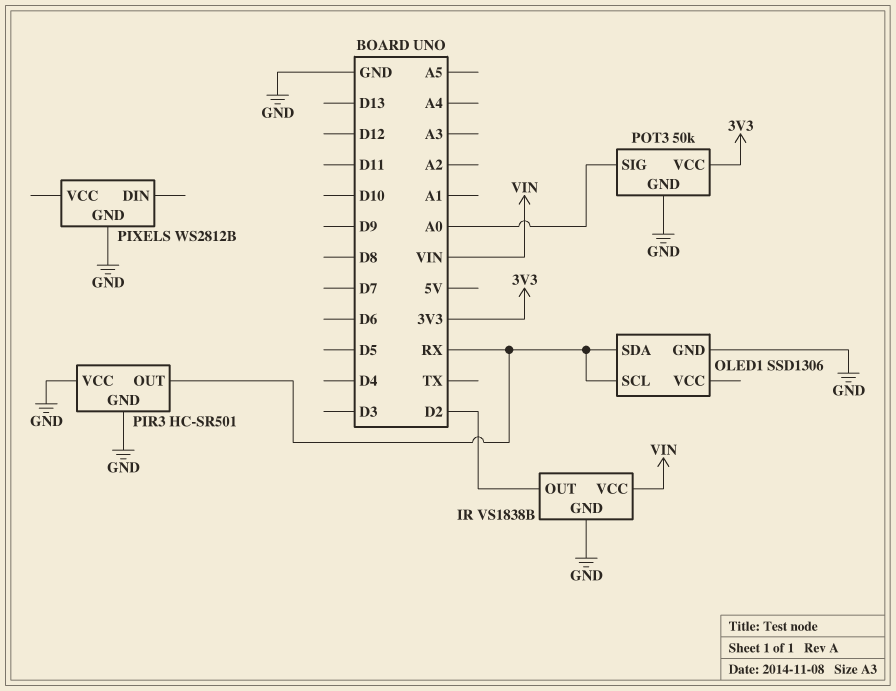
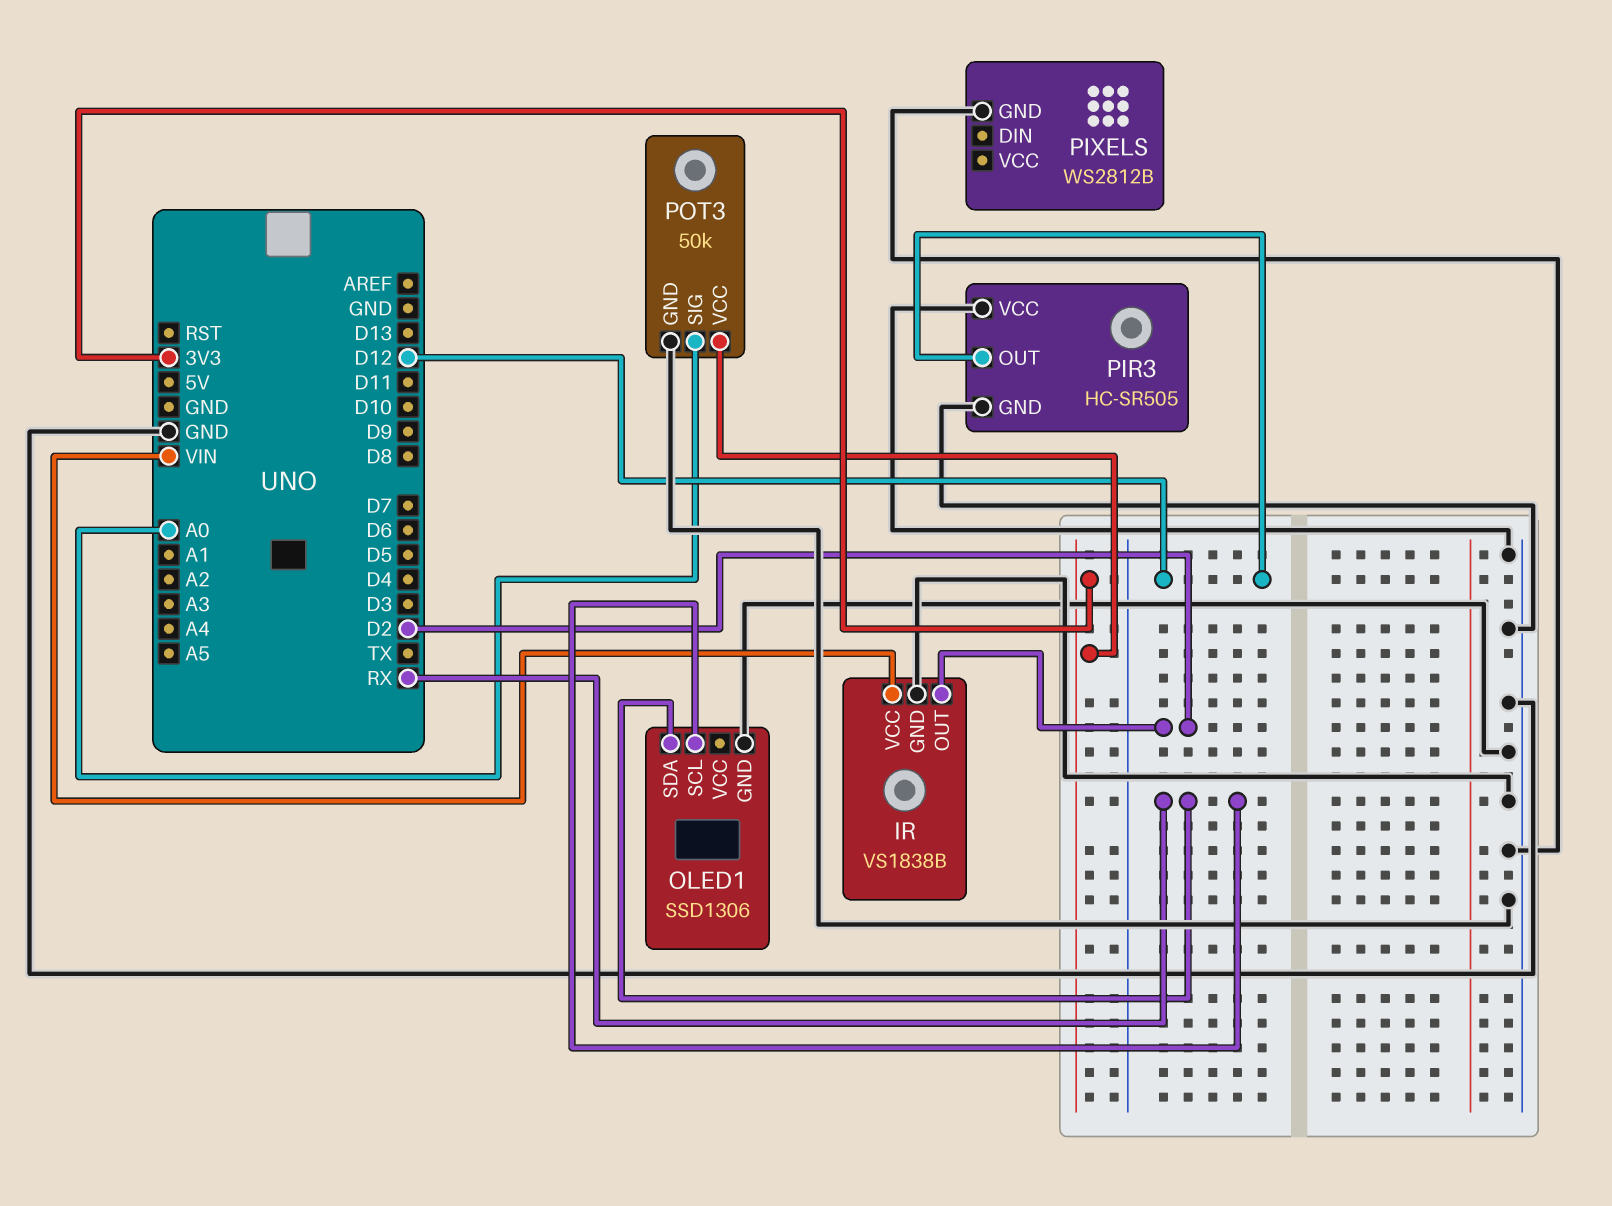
PIR3: HC-SR501 -> HC-SR505
PIR3 pin OUT: RX -> D12

